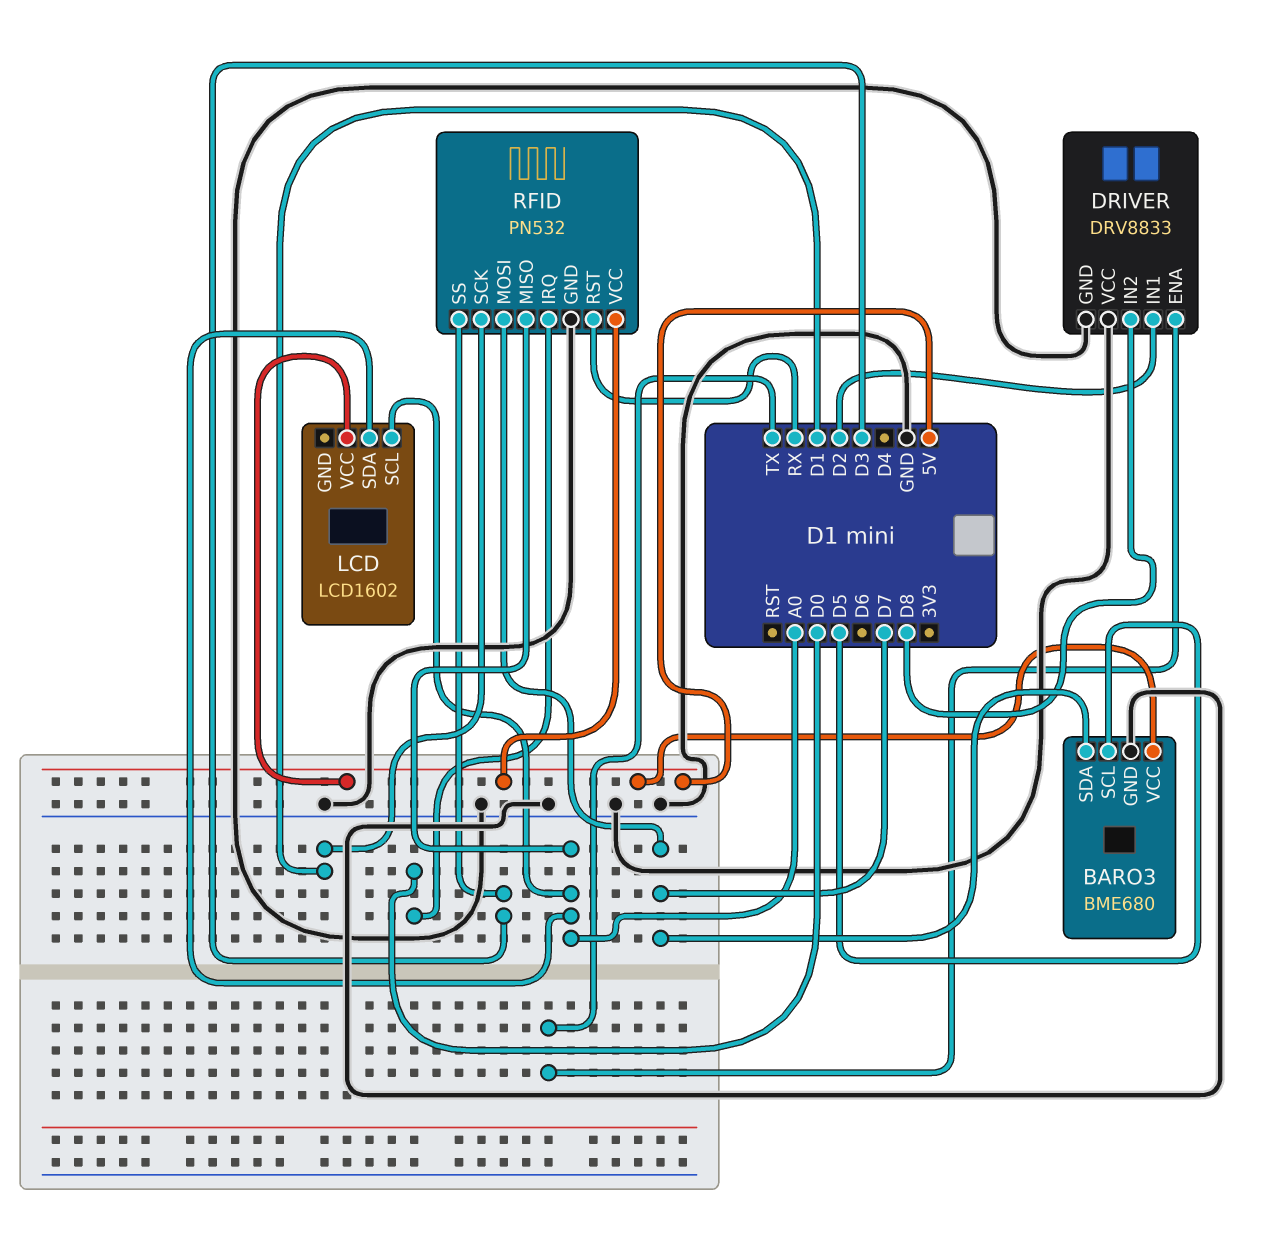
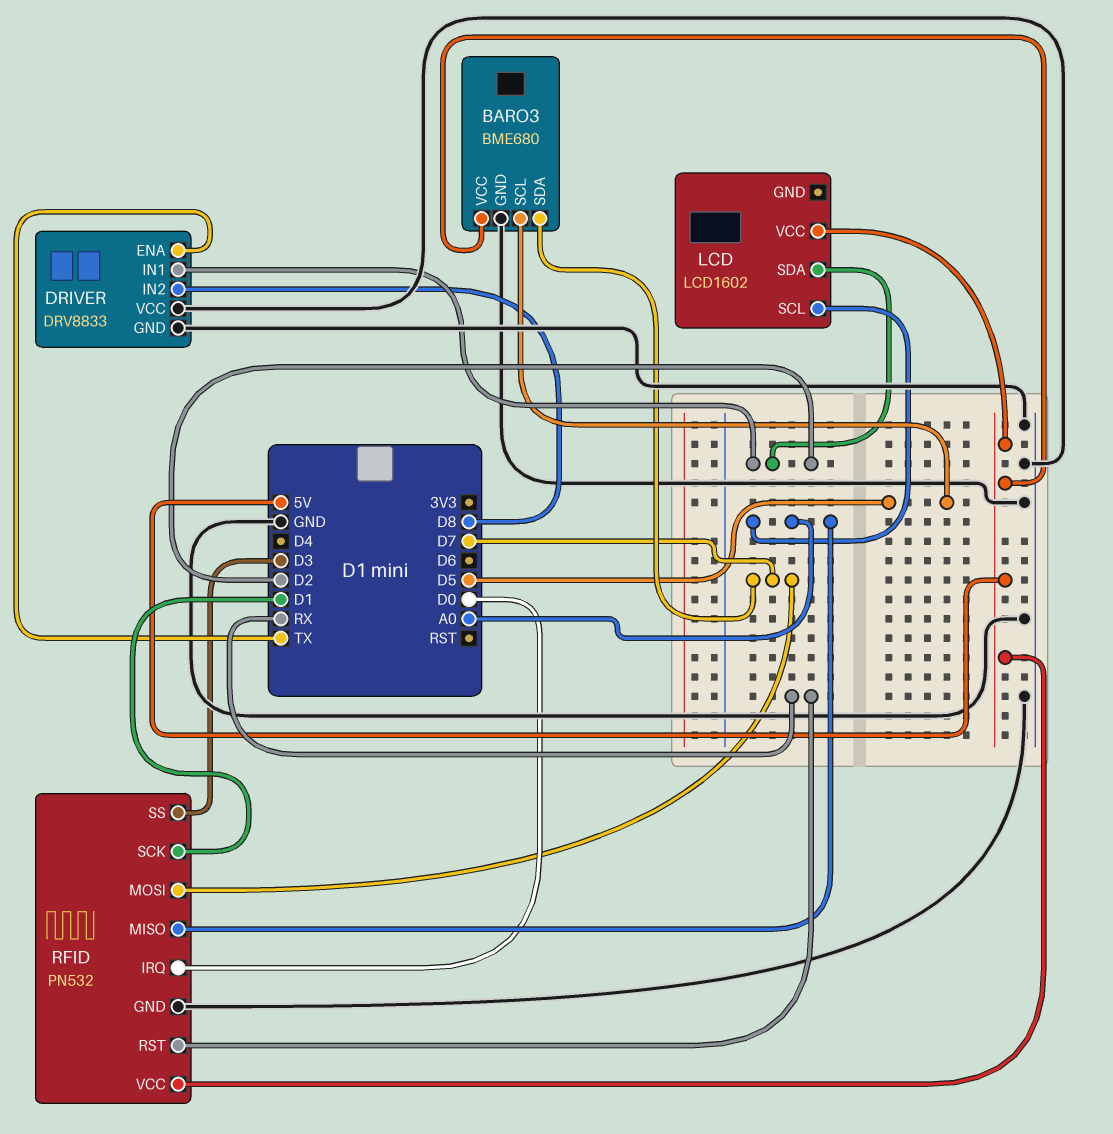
LCD pin SDA: A0 -> D2

